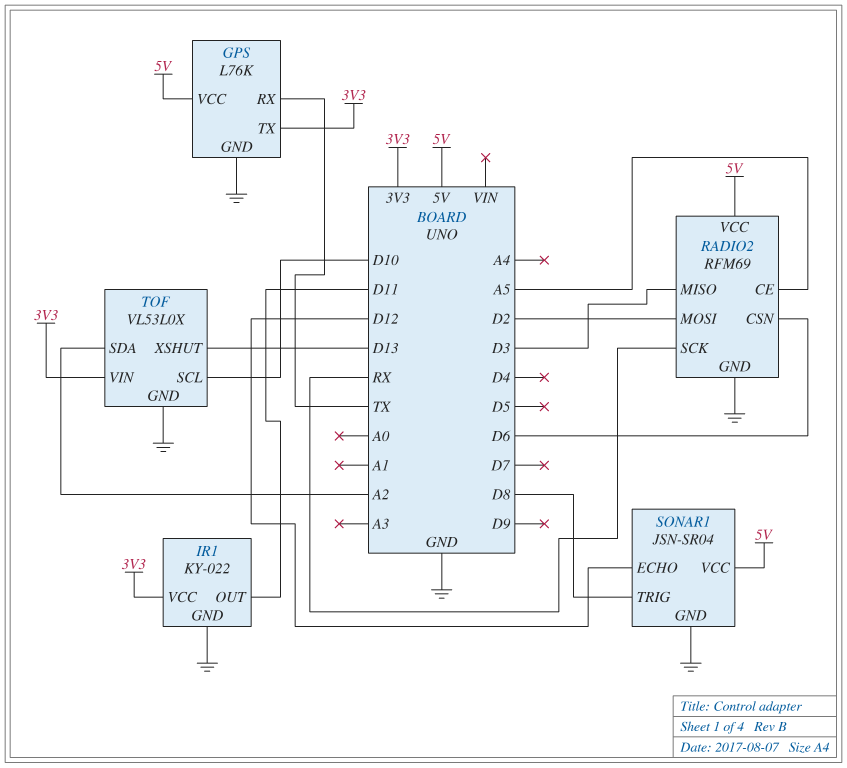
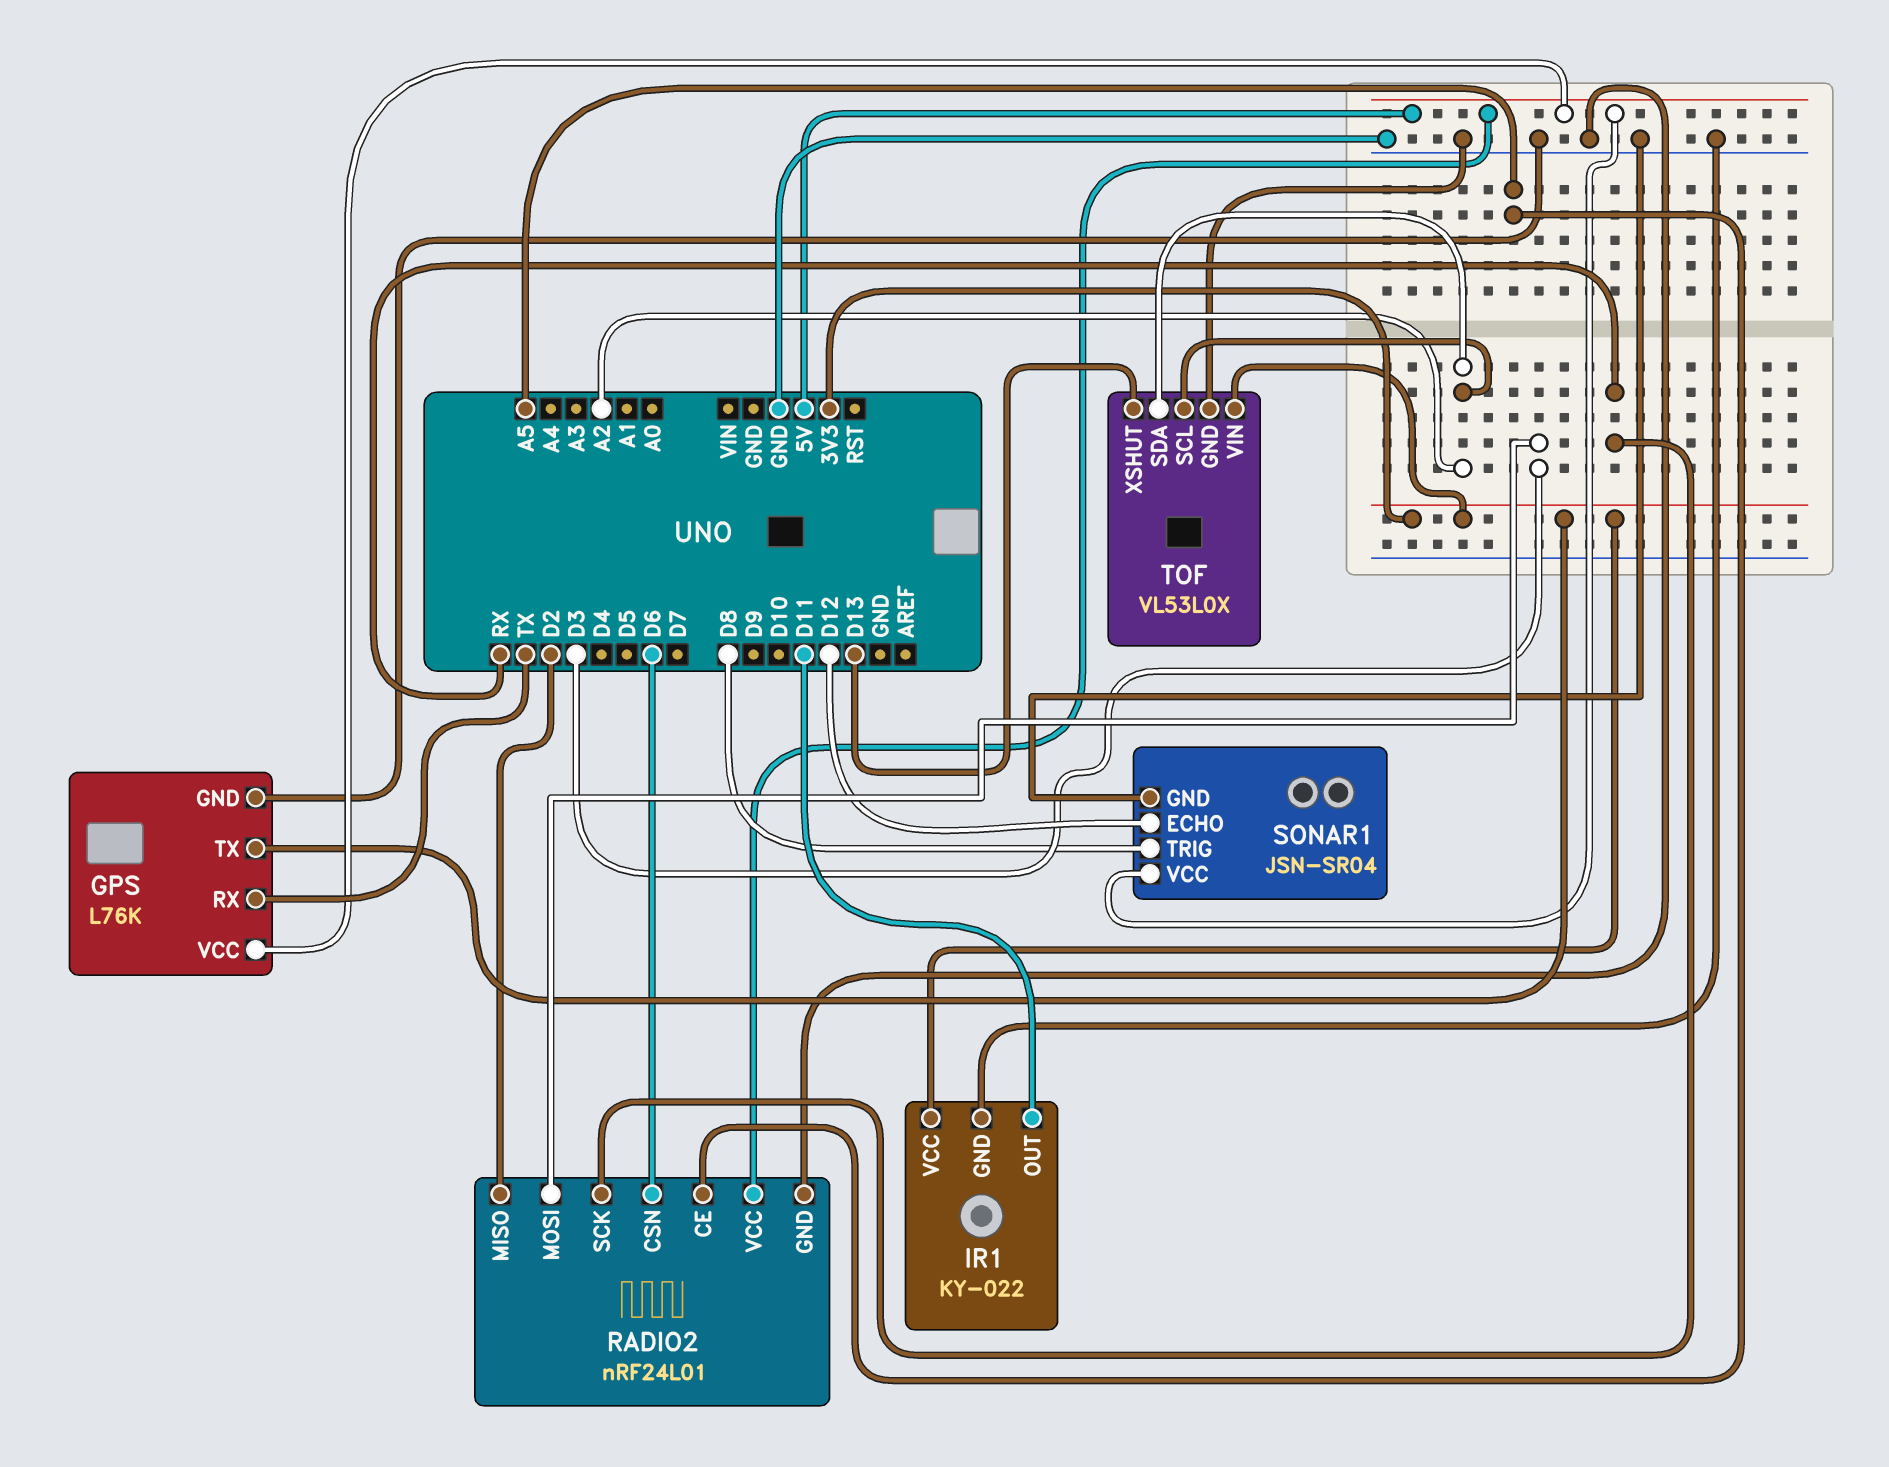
RADIO2: RFM69 -> nRF24L01
RADIO2 pin MISO: D3 -> D2
RADIO2 pin MOSI: D2 -> D3
TOF pin SCL: D10 -> A2

